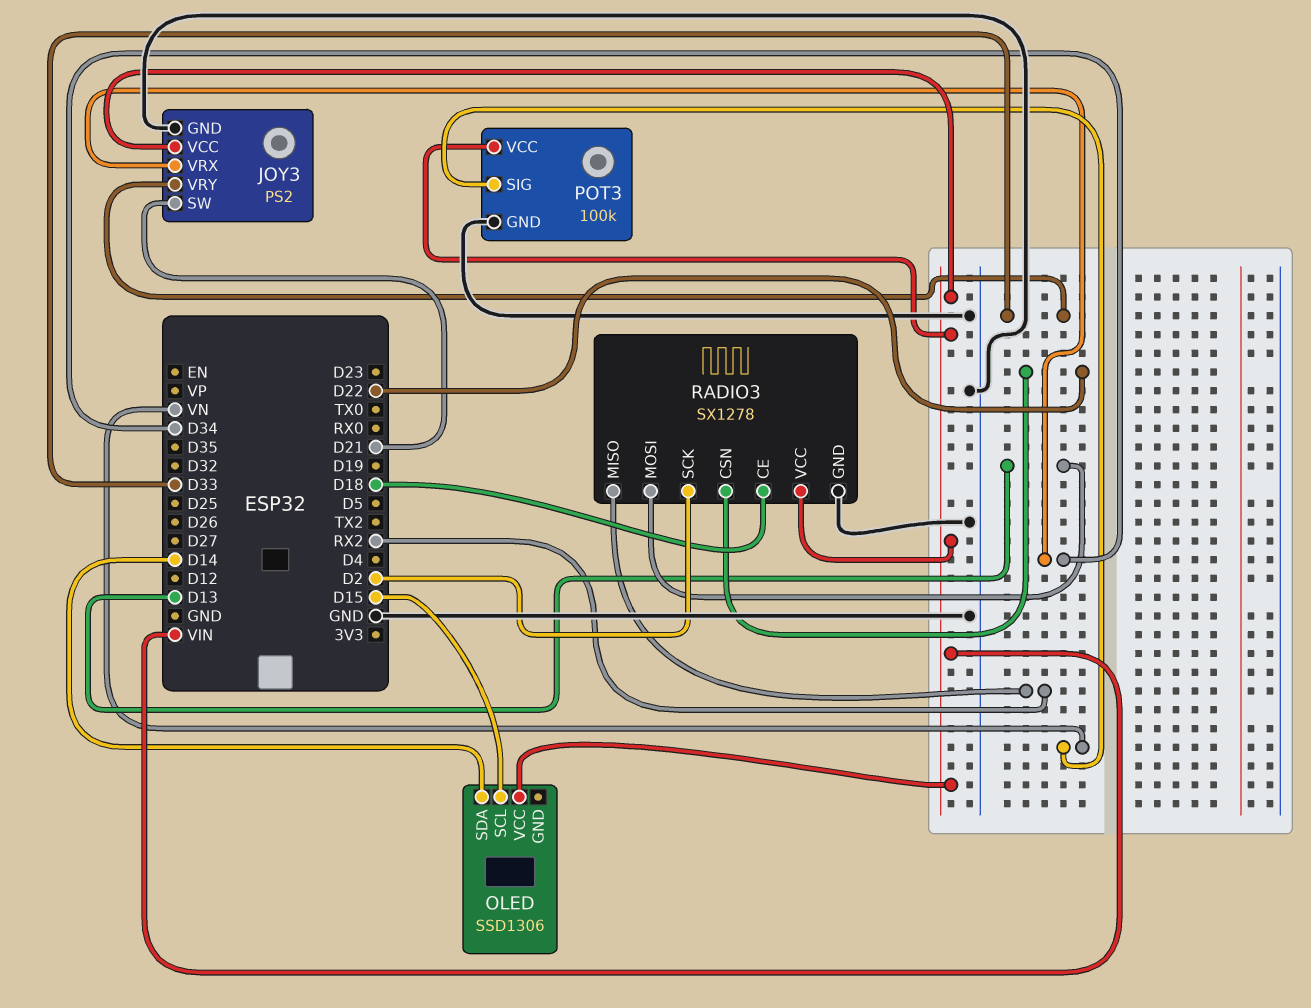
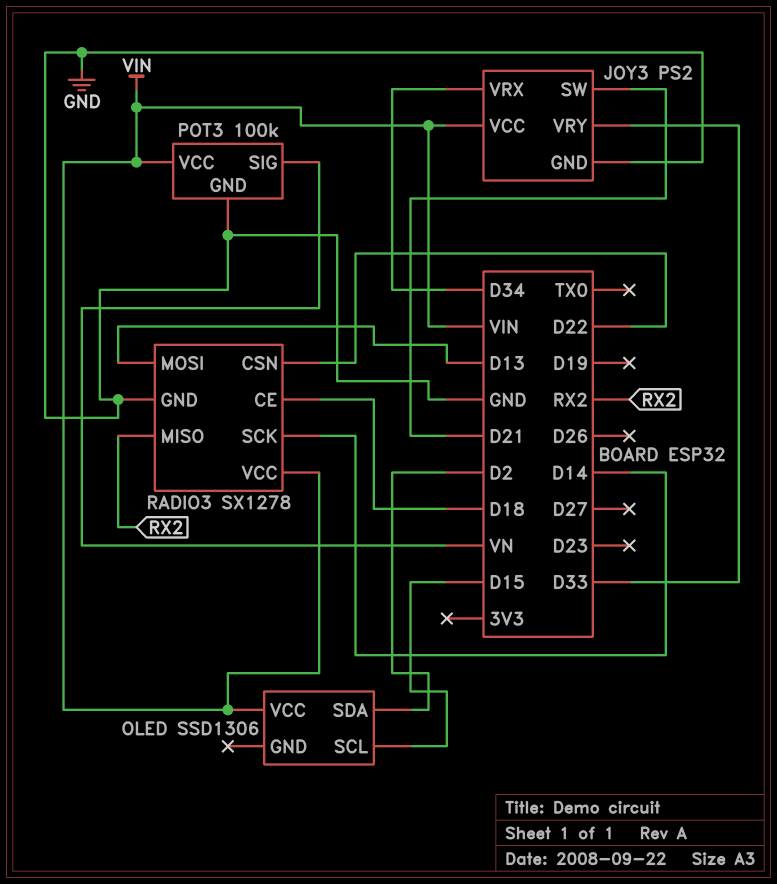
OLED pin SDA: D14 -> D2
RADIO3 pin SCK: D2 -> D14

